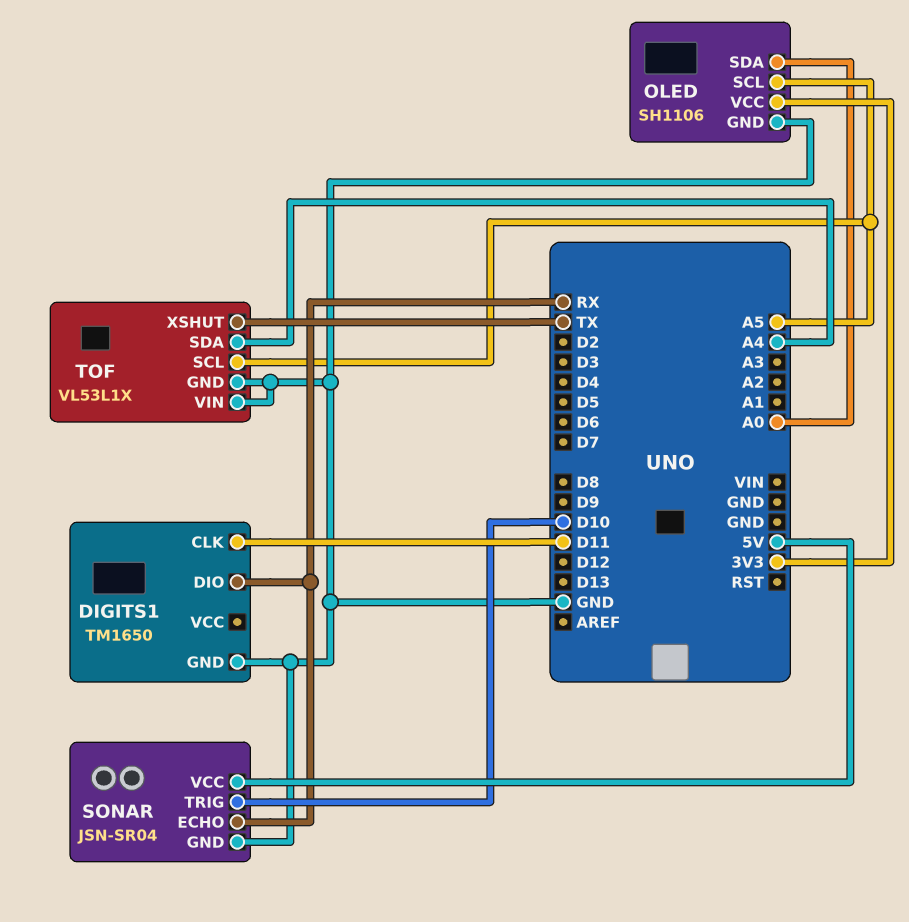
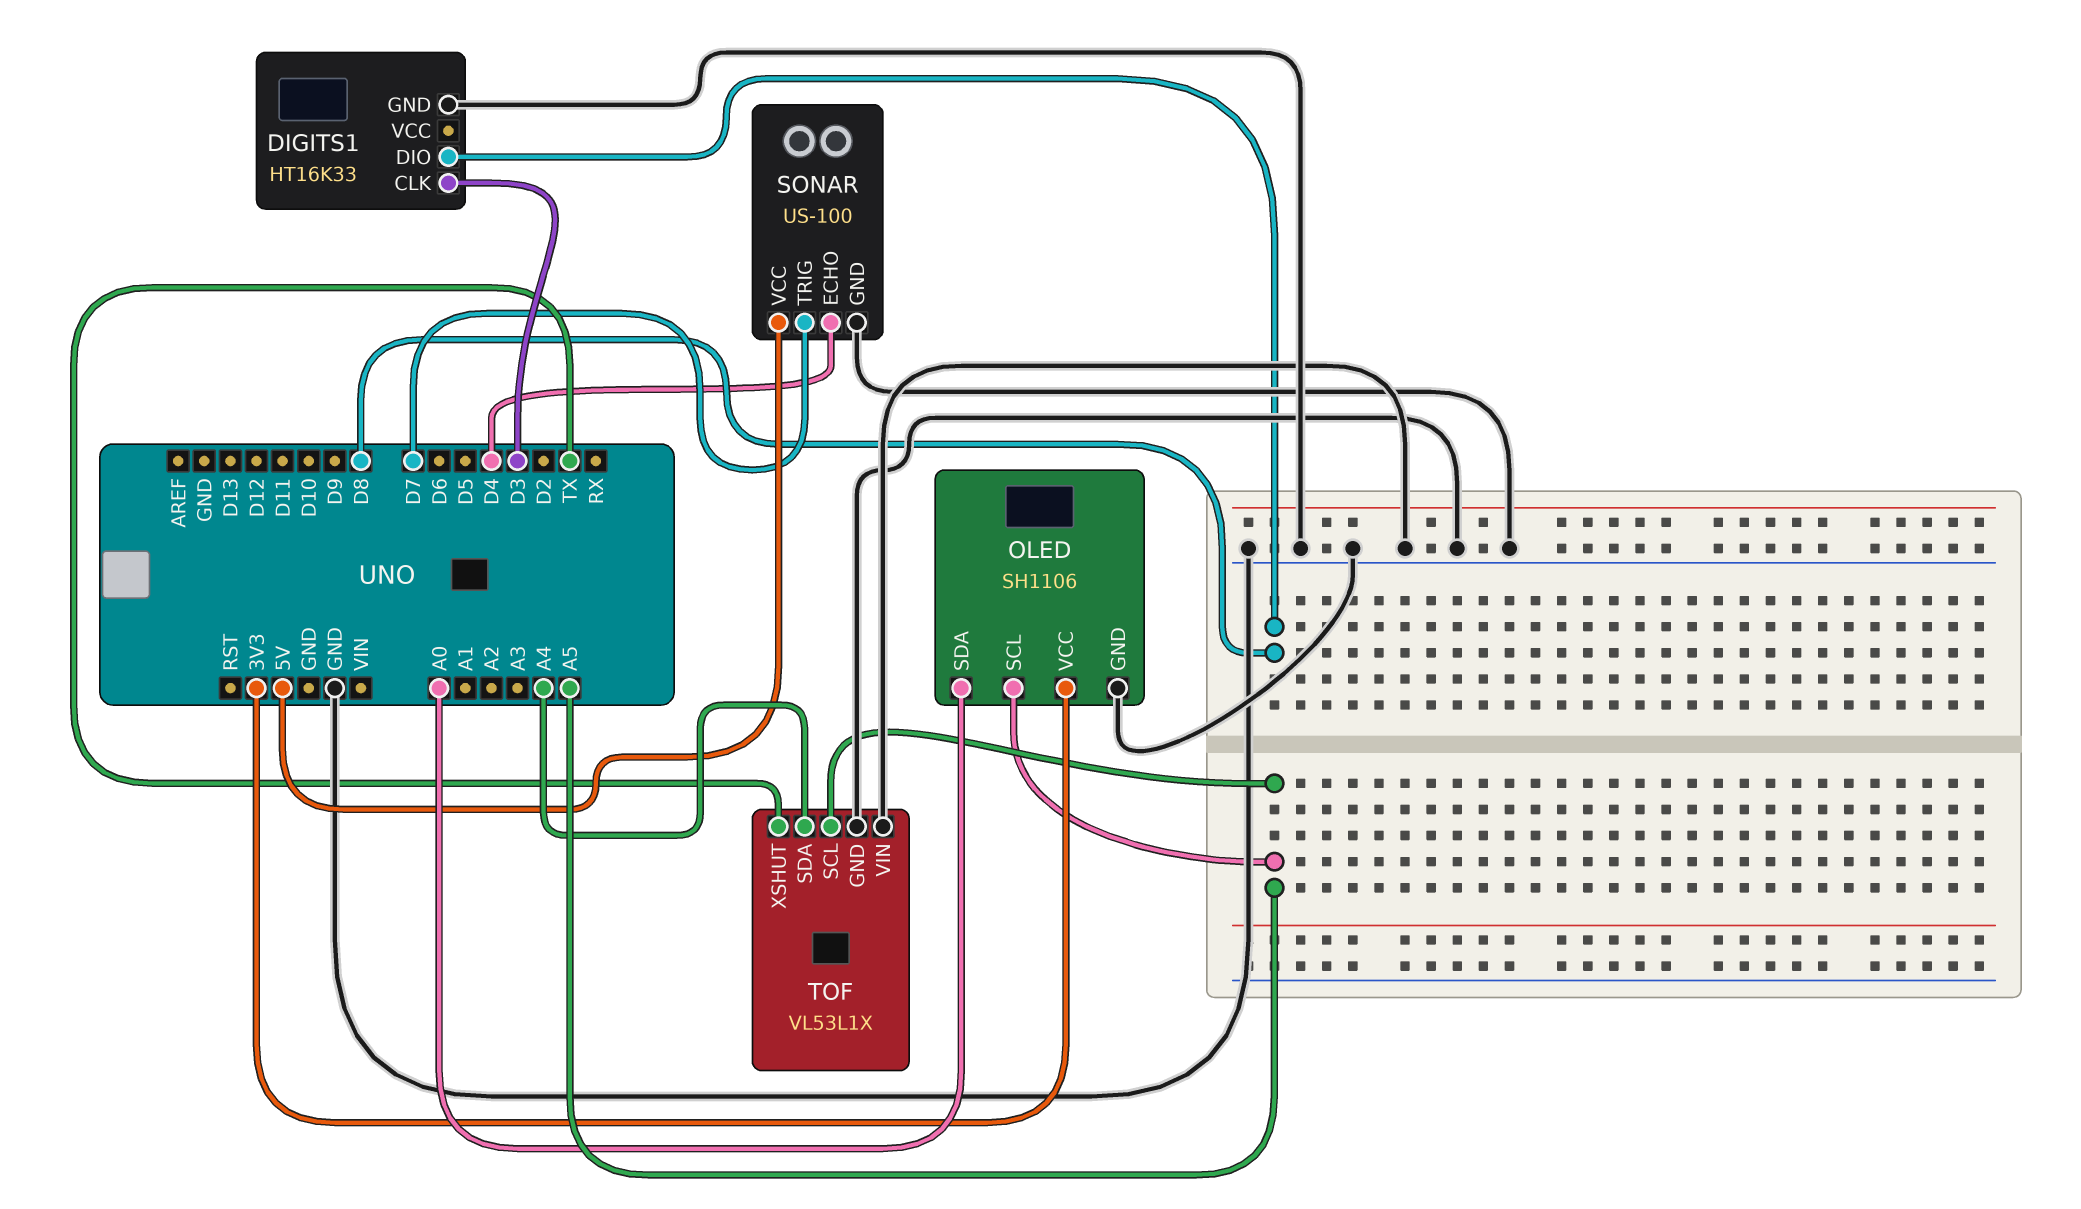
DIGITS1: TM1650 -> HT16K33
DIGITS1 pin CLK: D11 -> D3
DIGITS1 pin DIO: RX -> D8
SONAR: JSN-SR04 -> US-100
SONAR pin ECHO: RX -> D4
SONAR pin TRIG: D10 -> D7

